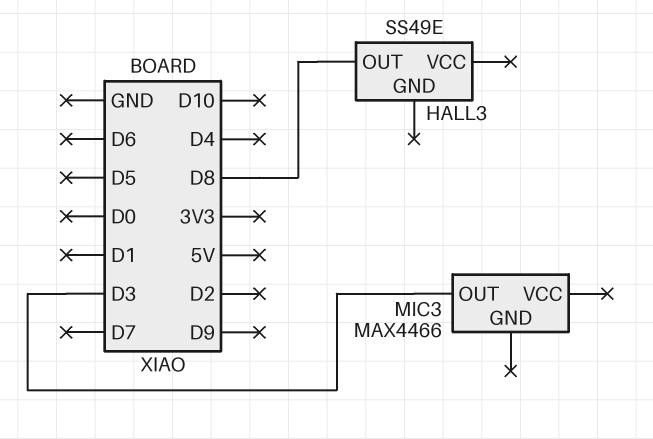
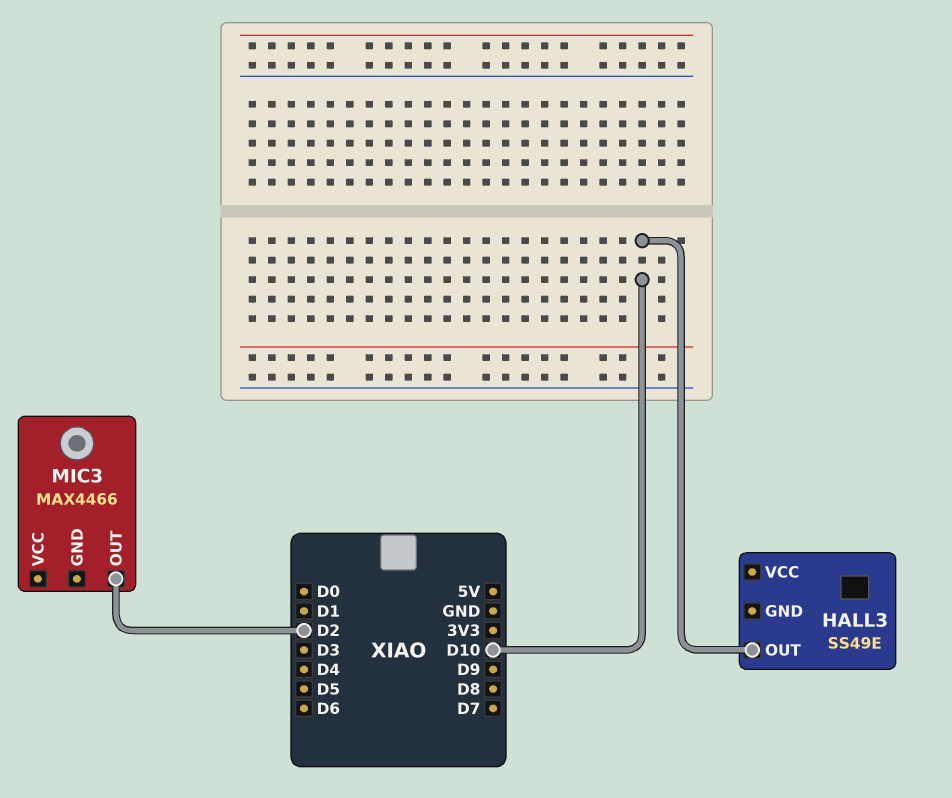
HALL3 pin OUT: D8 -> D10
MIC3 pin OUT: D3 -> D2

